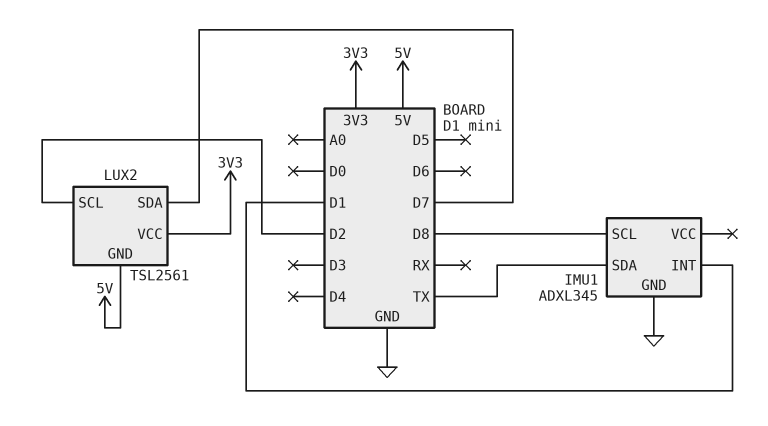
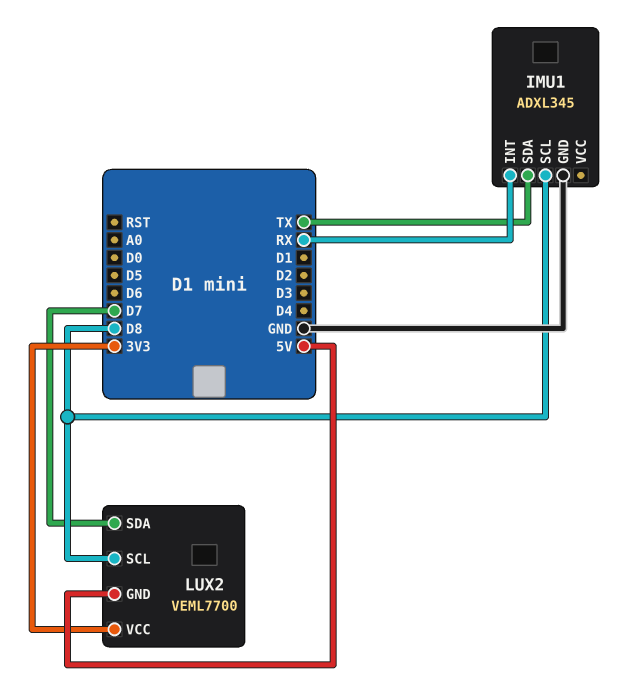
IMU1 pin INT: D1 -> RX
LUX2: TSL2561 -> VEML7700
LUX2 pin SCL: D2 -> D8

